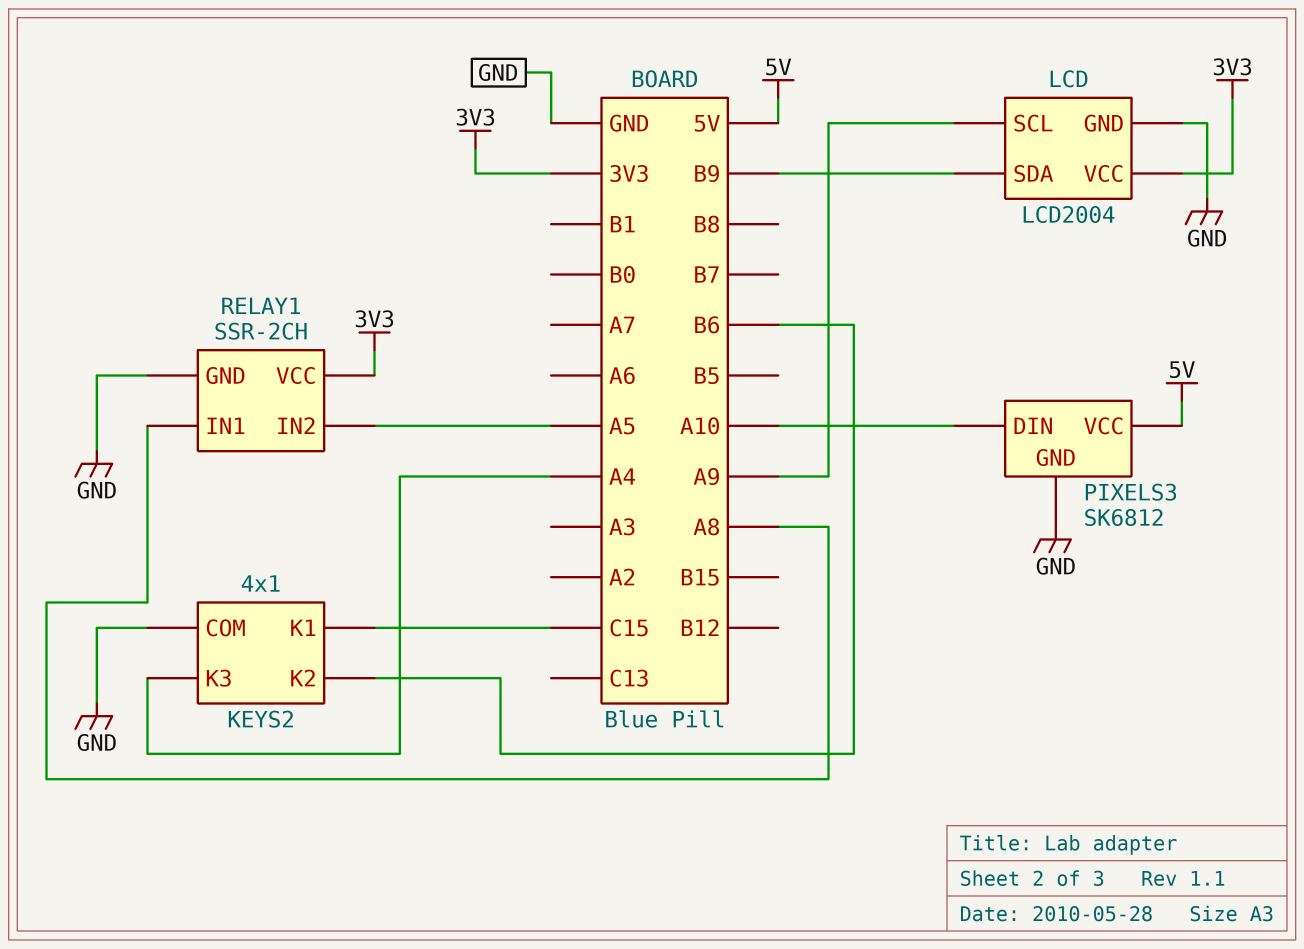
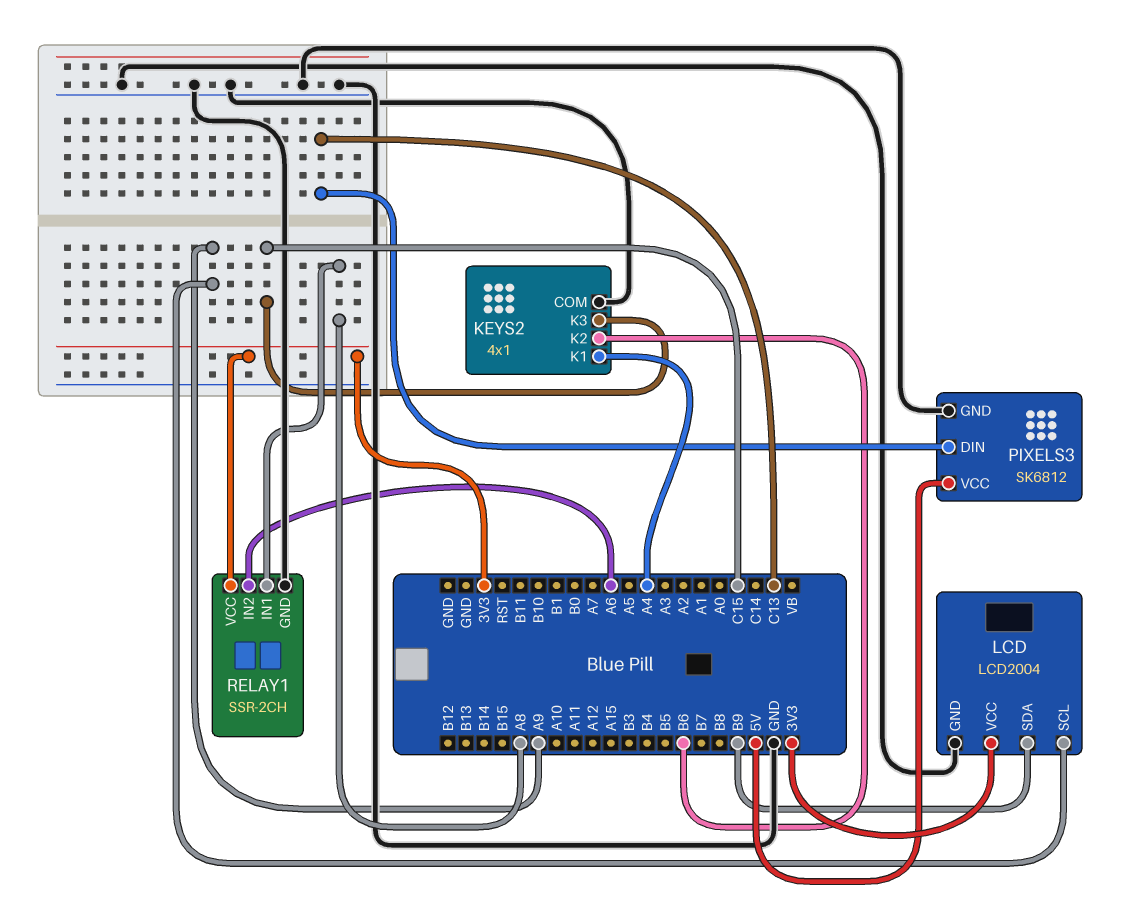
KEYS2 pin K1: C15 -> A4
KEYS2 pin K3: A4 -> C15
PIXELS3 pin DIN: A10 -> C13
RELAY1 pin IN2: A5 -> A6

